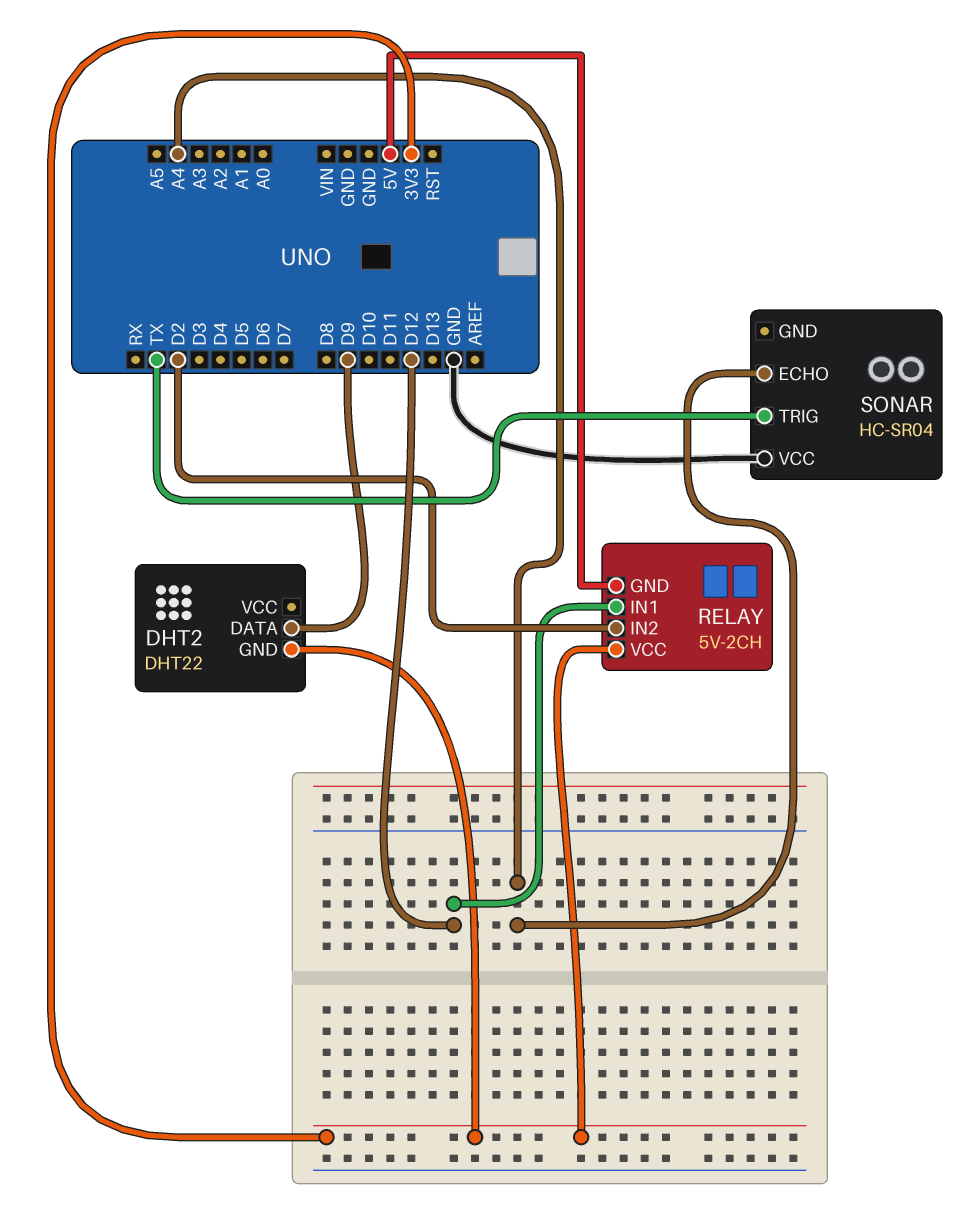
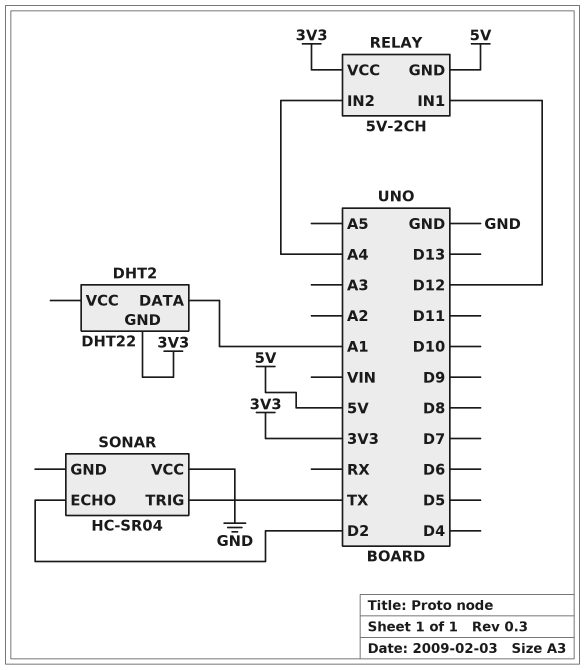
DHT2 pin DATA: D9 -> A1
RELAY pin IN2: D2 -> A4
SONAR pin ECHO: A4 -> D2

